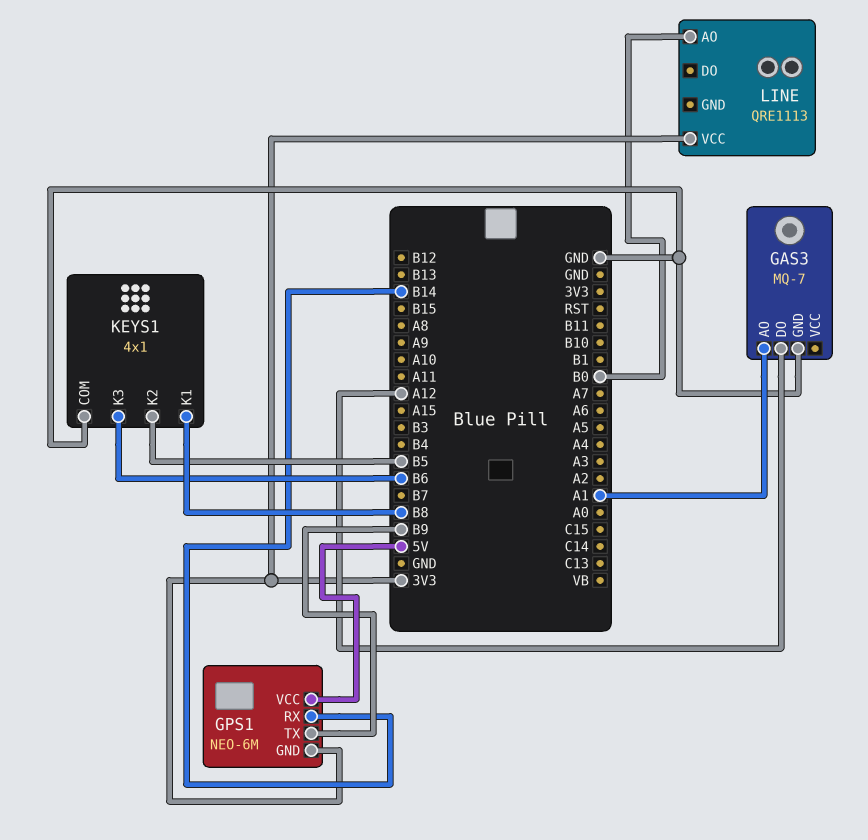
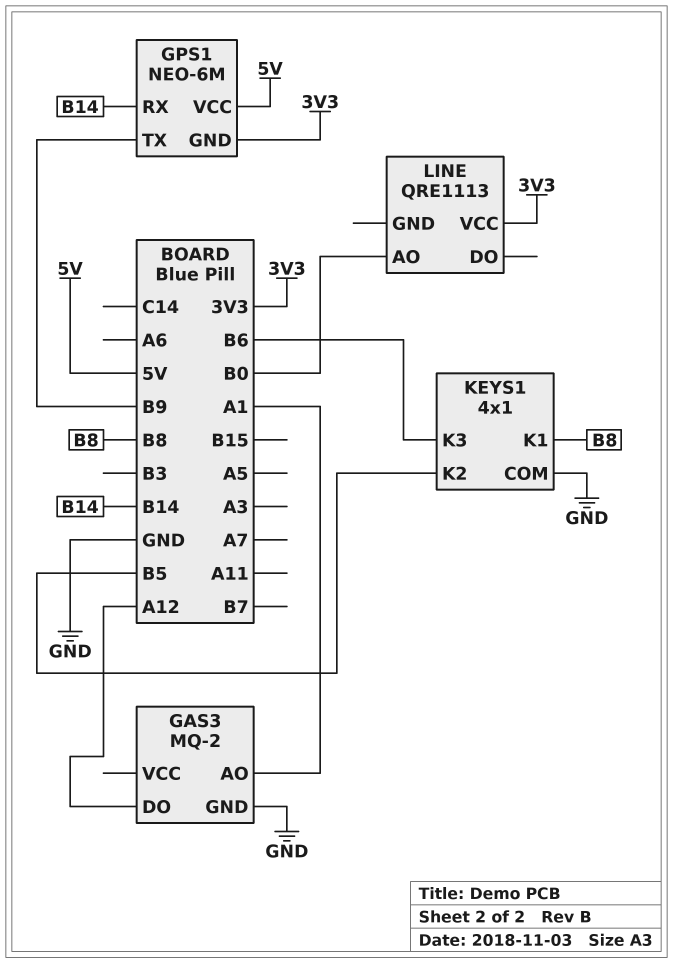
GAS3: MQ-7 -> MQ-2

